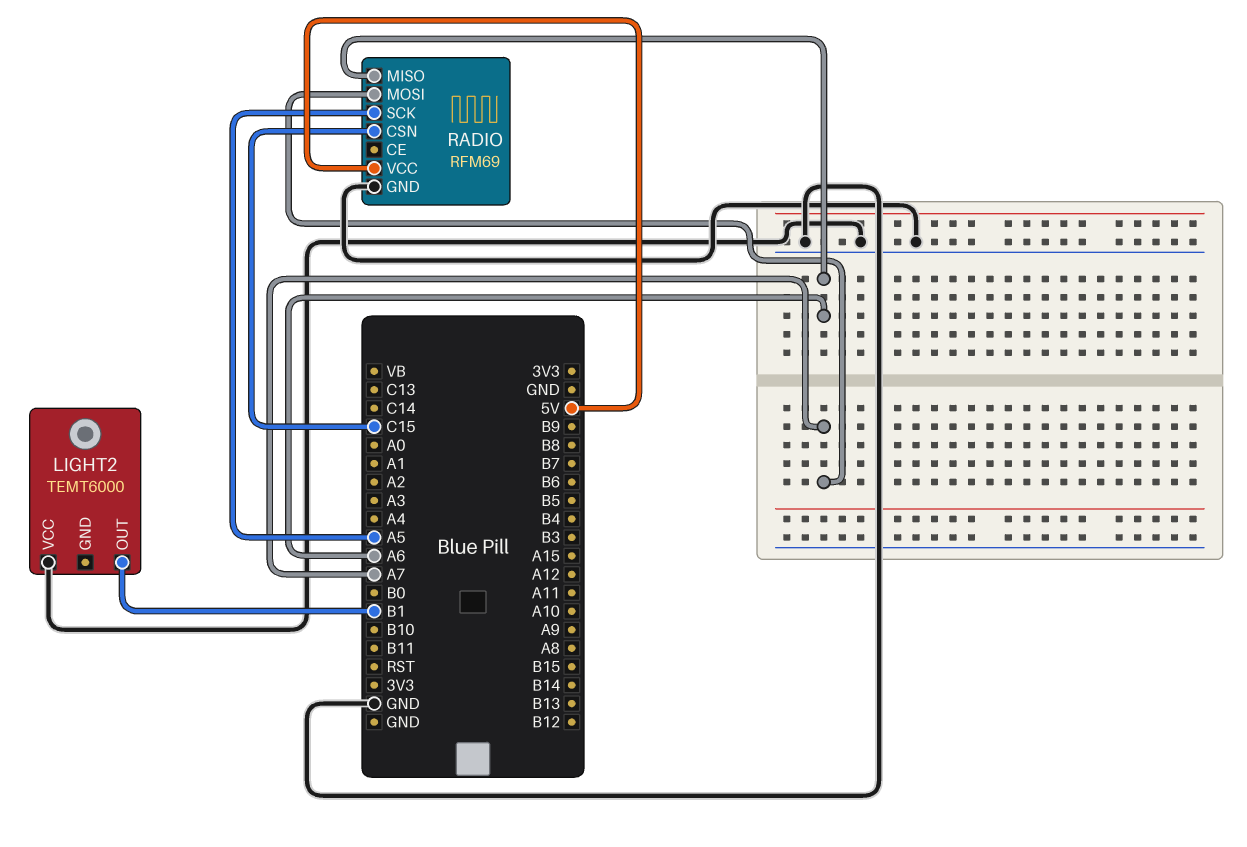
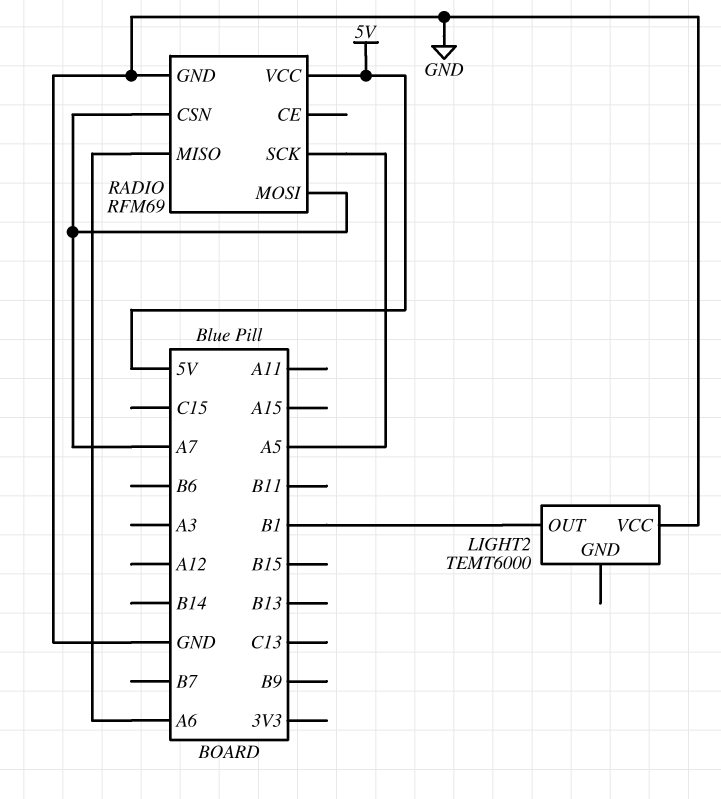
RADIO pin CSN: C15 -> A7

